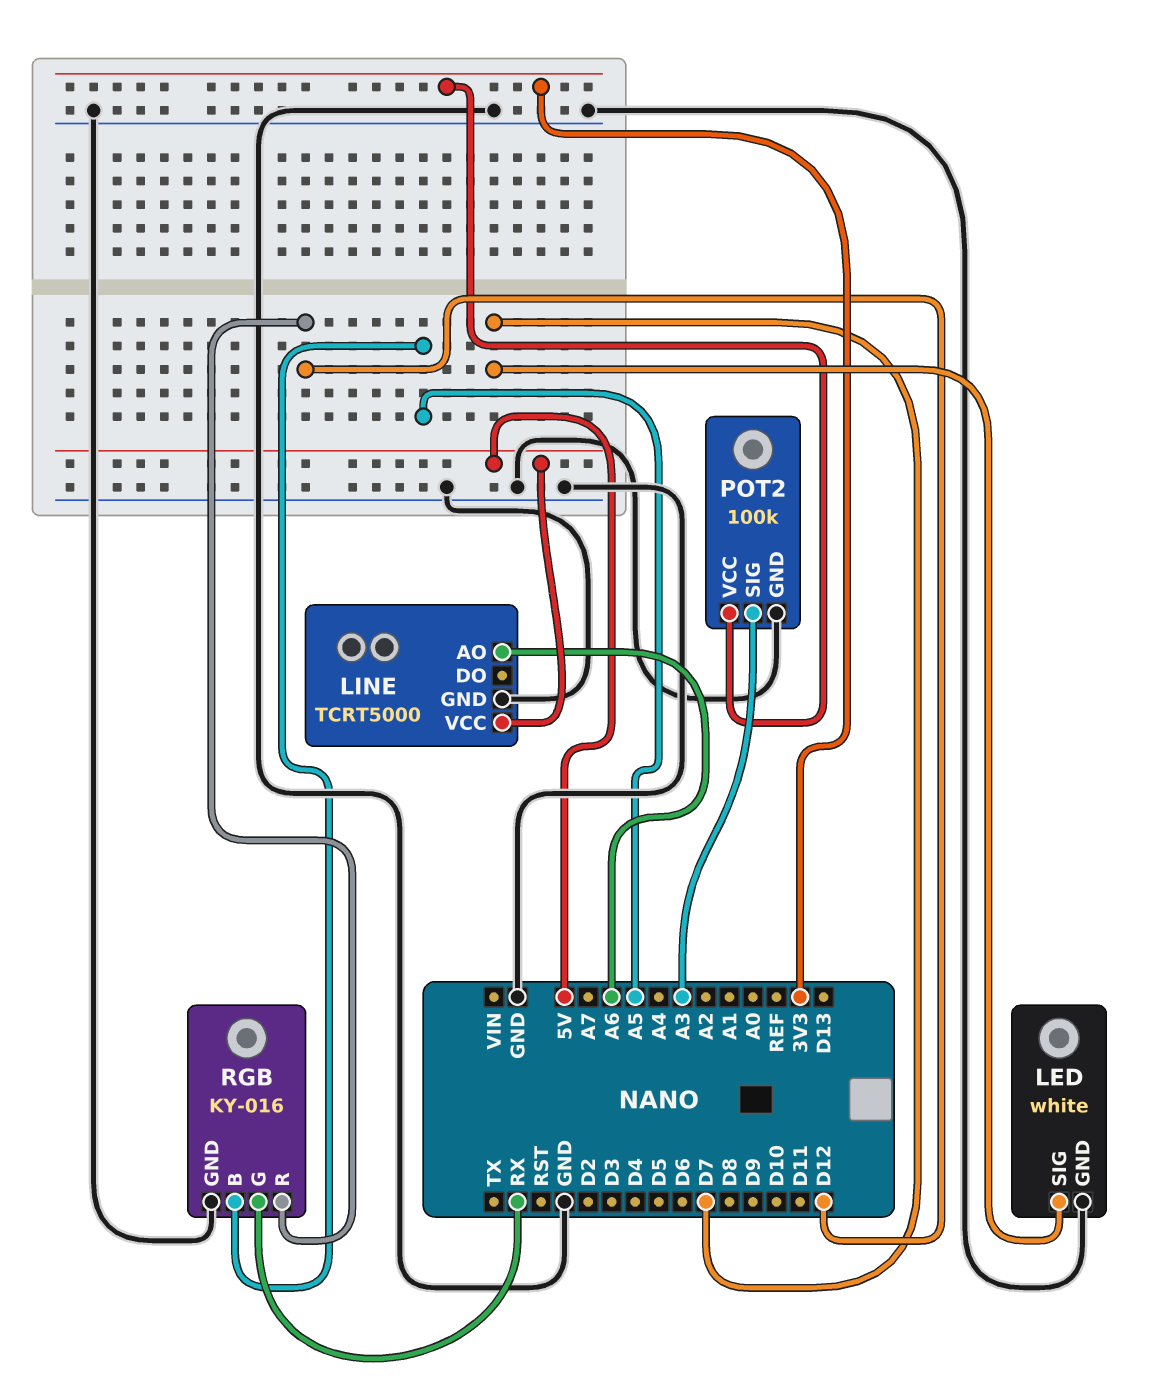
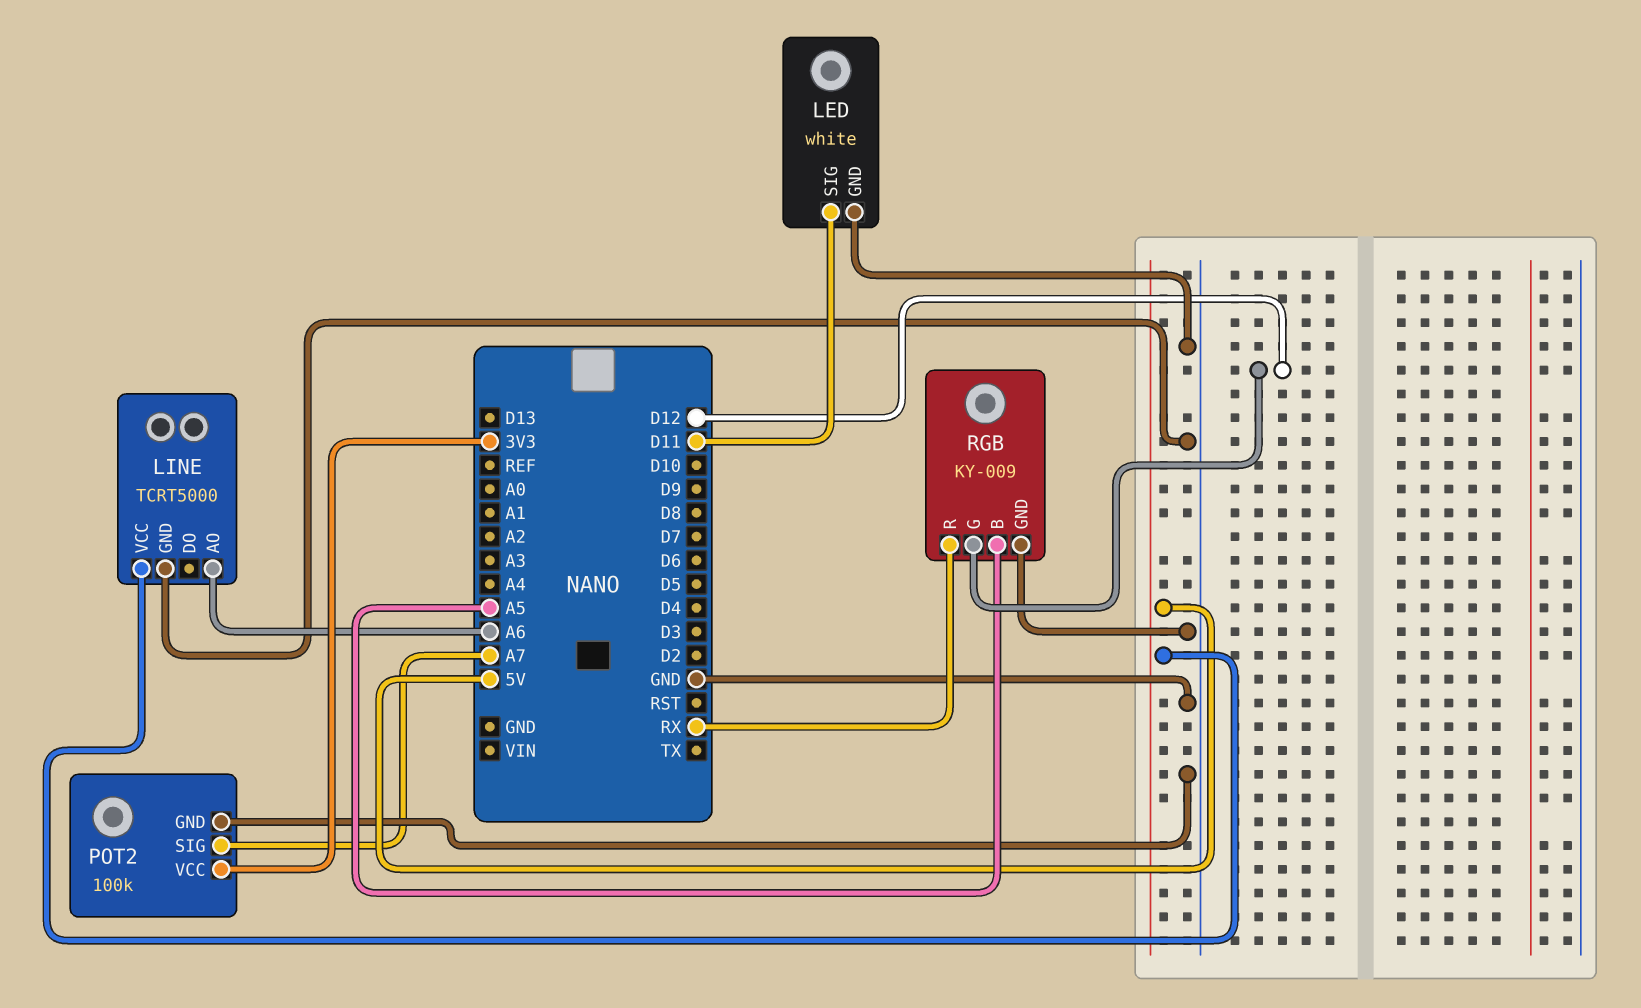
LED pin SIG: D7 -> D11
POT2 pin SIG: A3 -> A7
RGB: KY-016 -> KY-009
RGB pin G: RX -> D12
RGB pin R: D12 -> RX

